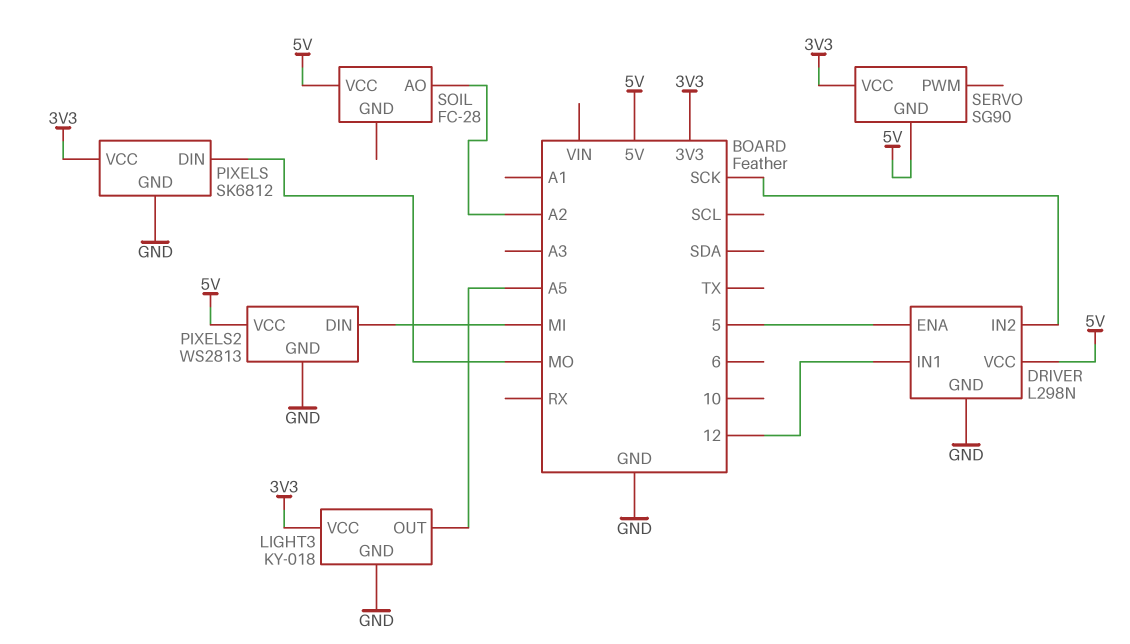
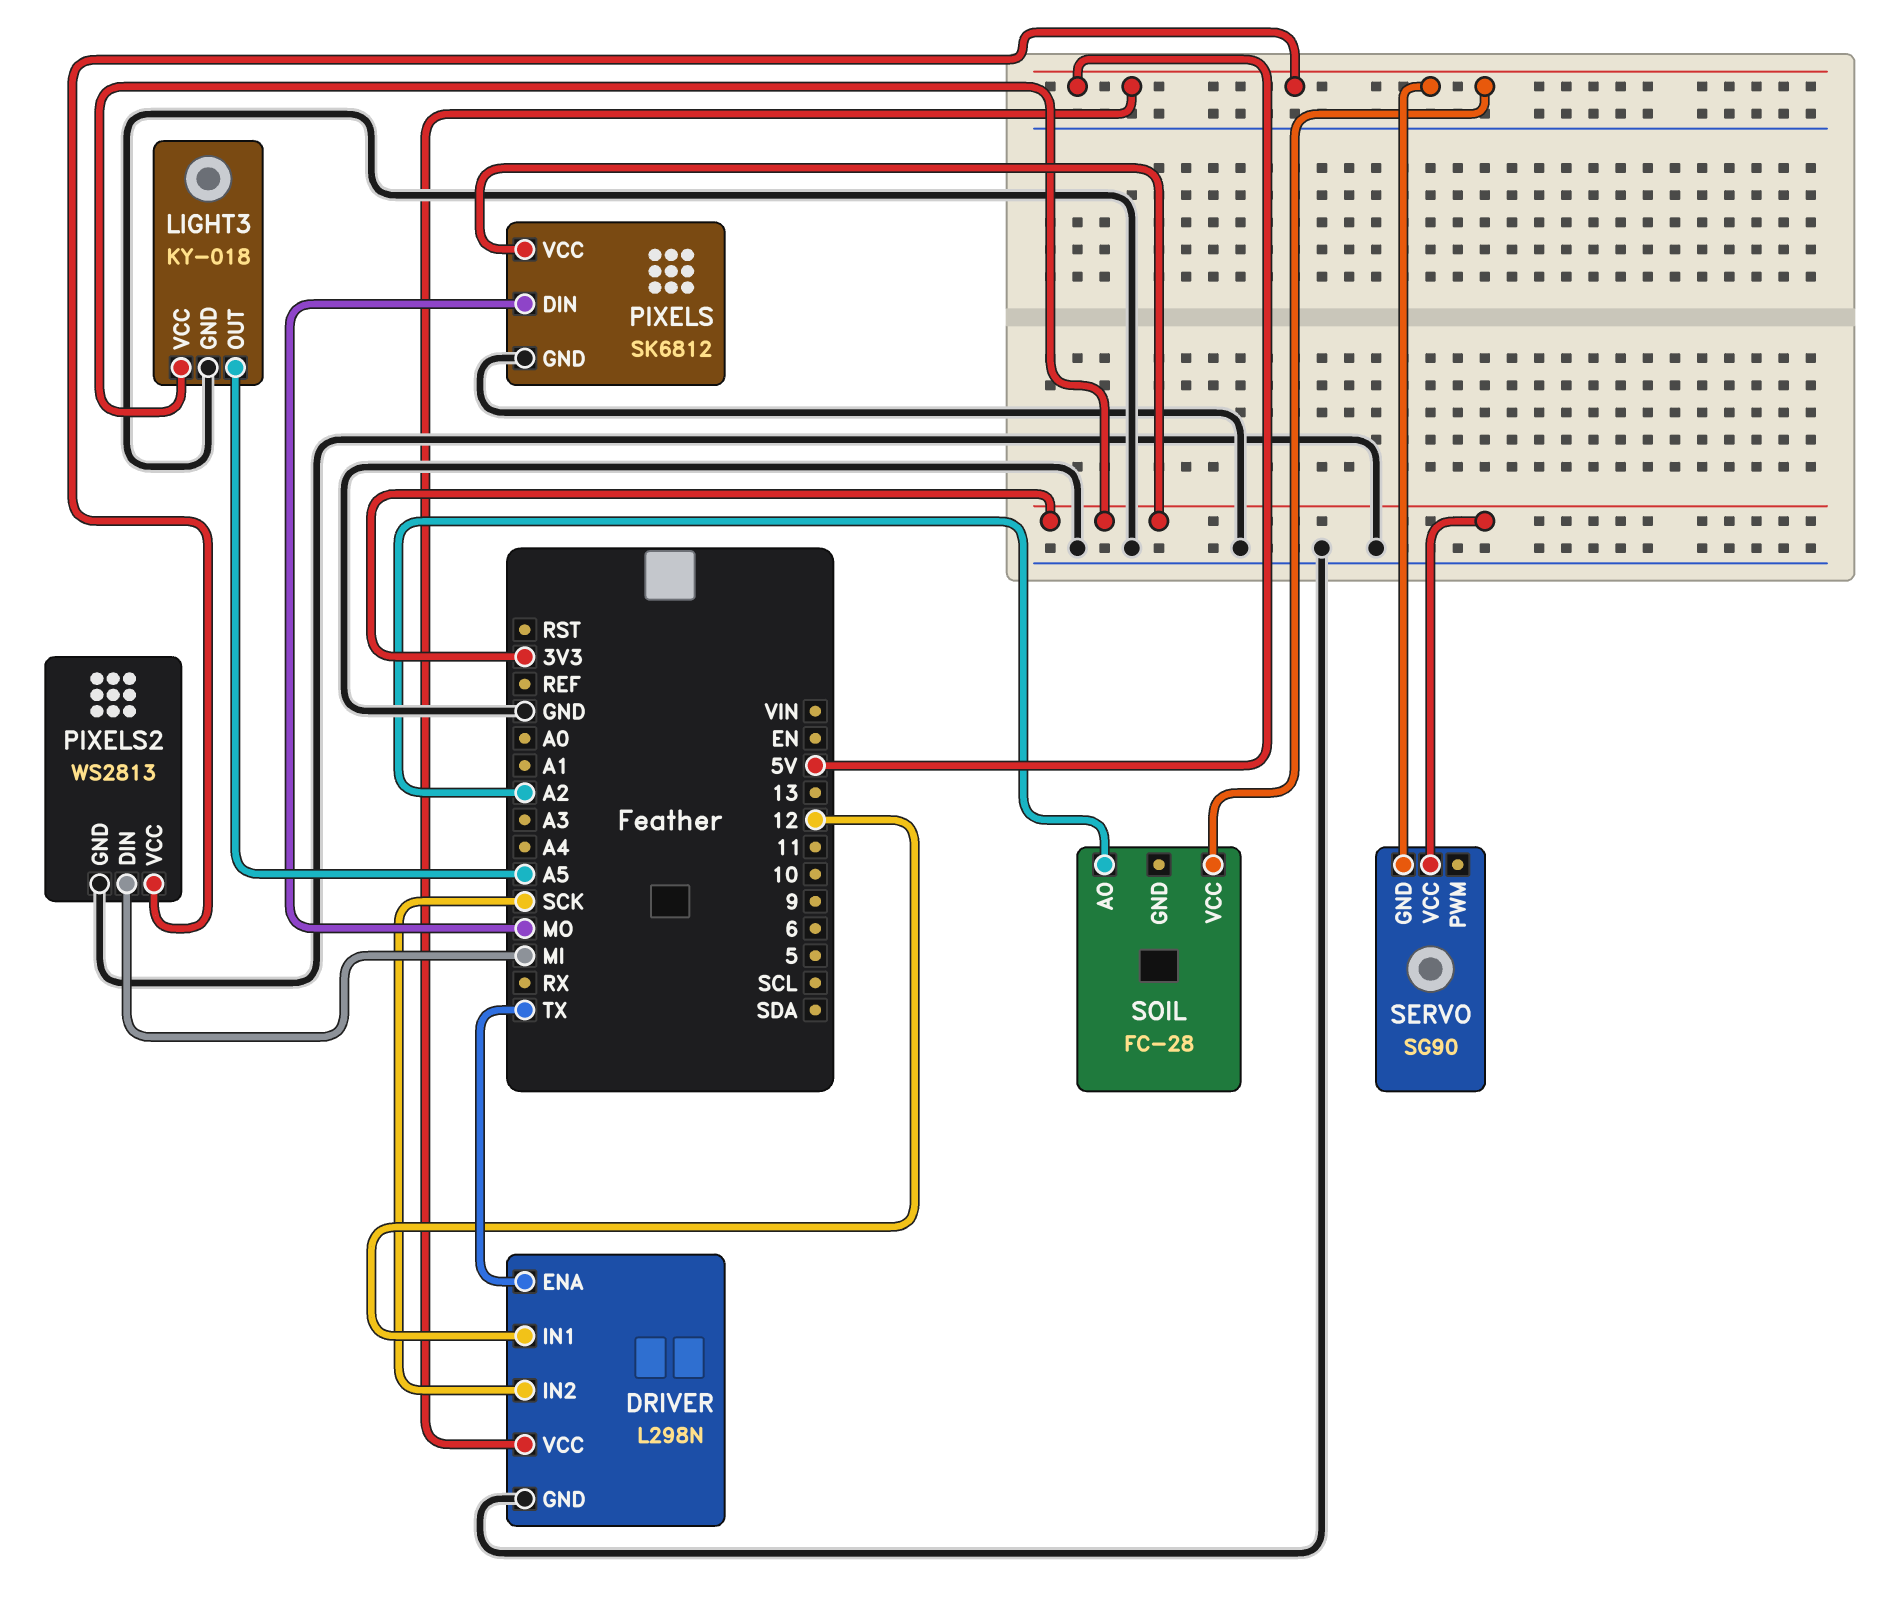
DRIVER pin ENA: 5 -> TX

